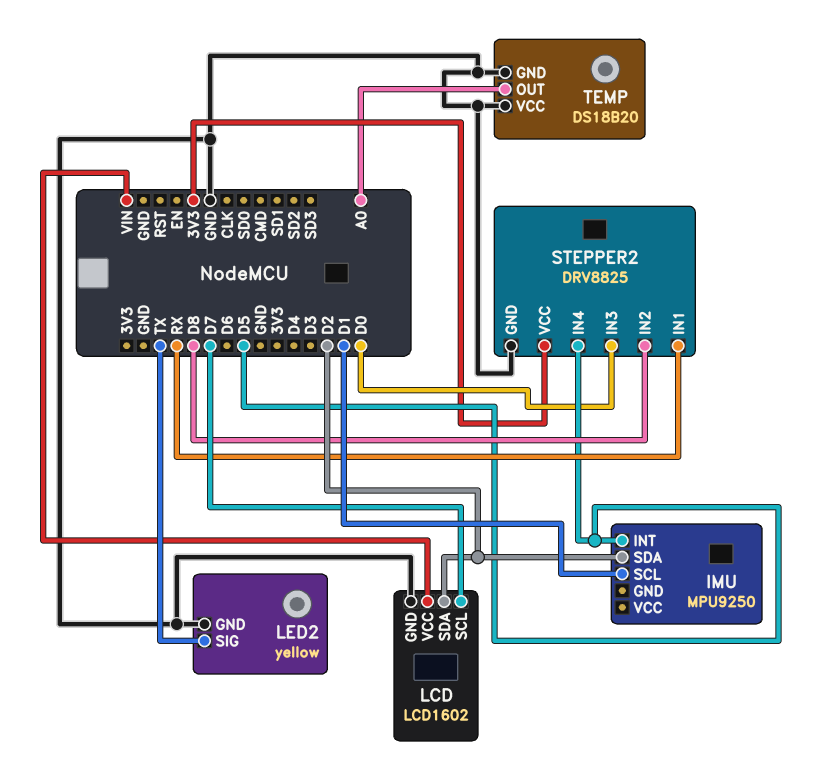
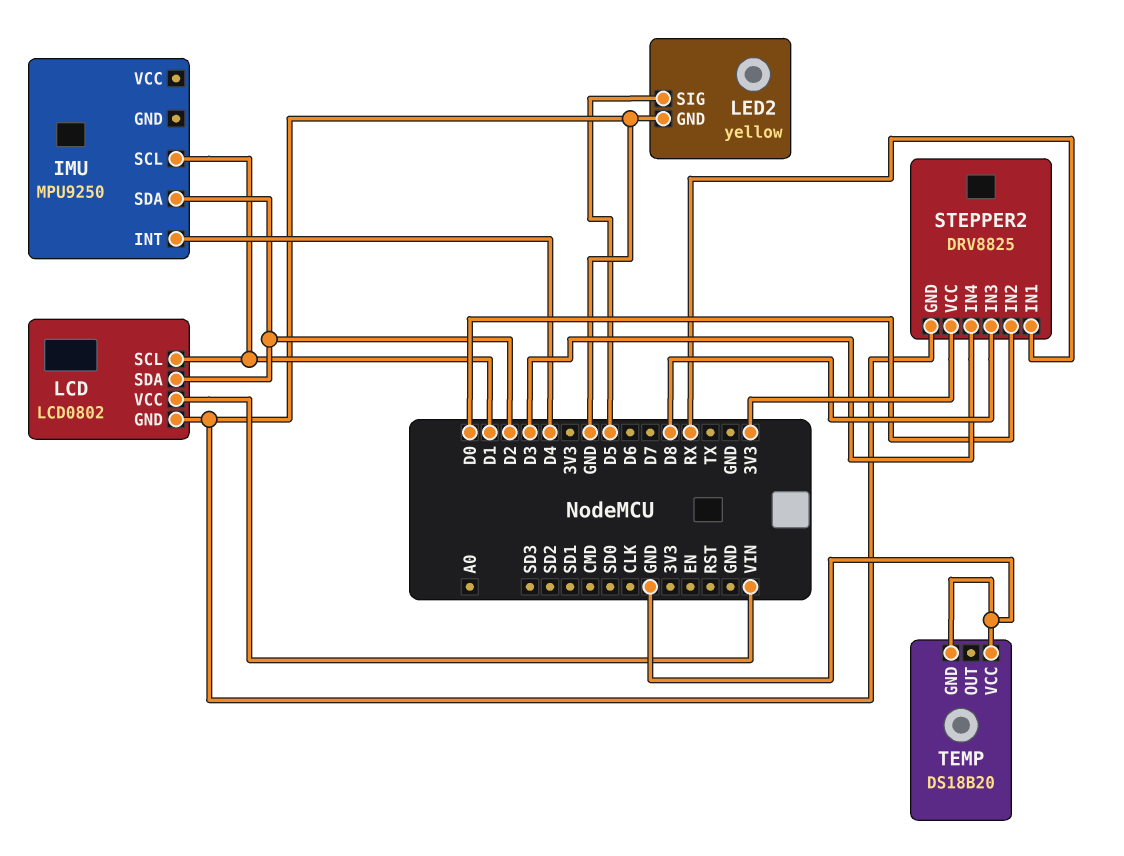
IMU pin INT: D5 -> D4
LCD: LCD1602 -> LCD0802
LCD pin SCL: D7 -> D1
LED2 pin SIG: TX -> D5
STEPPER2 pin IN2: D8 -> D0
STEPPER2 pin IN3: D0 -> D8
STEPPER2 pin IN4: D5 -> D3
TEMP pin OUT: A0 -> none

